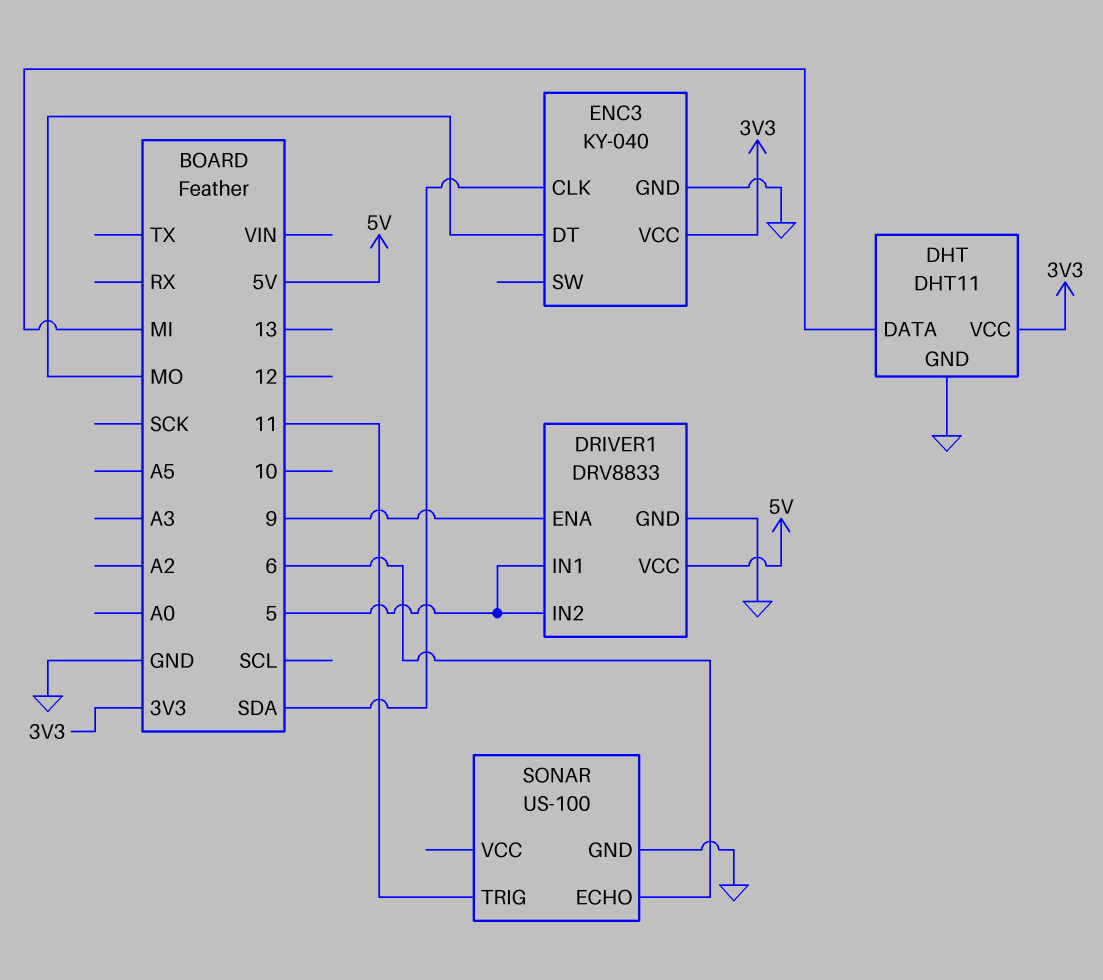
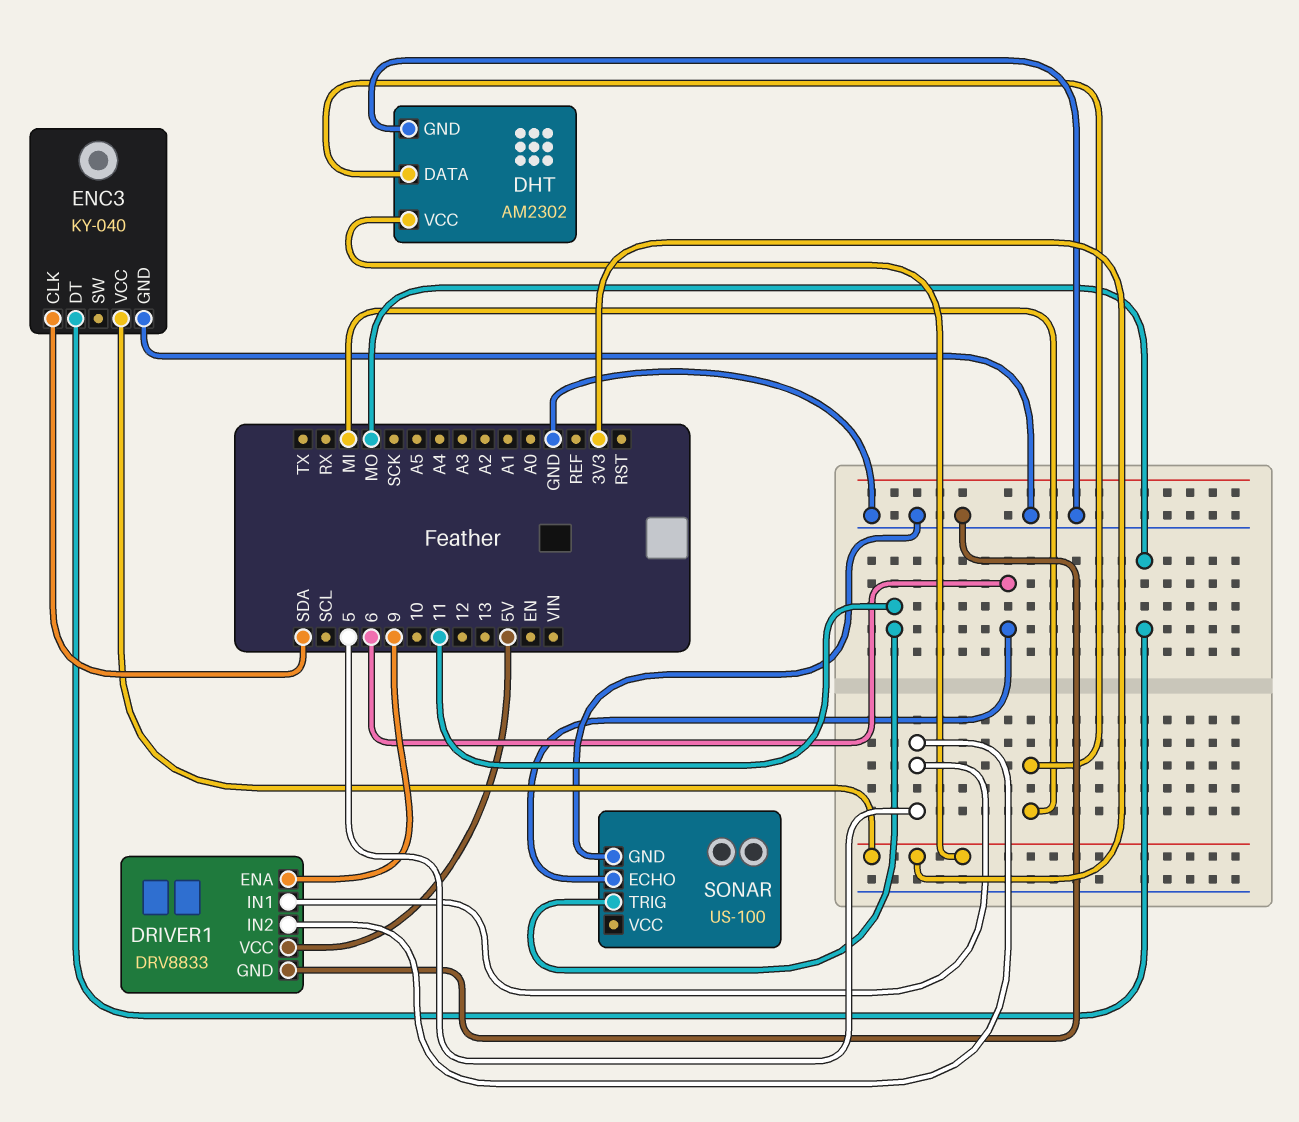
DHT: DHT11 -> AM2302

